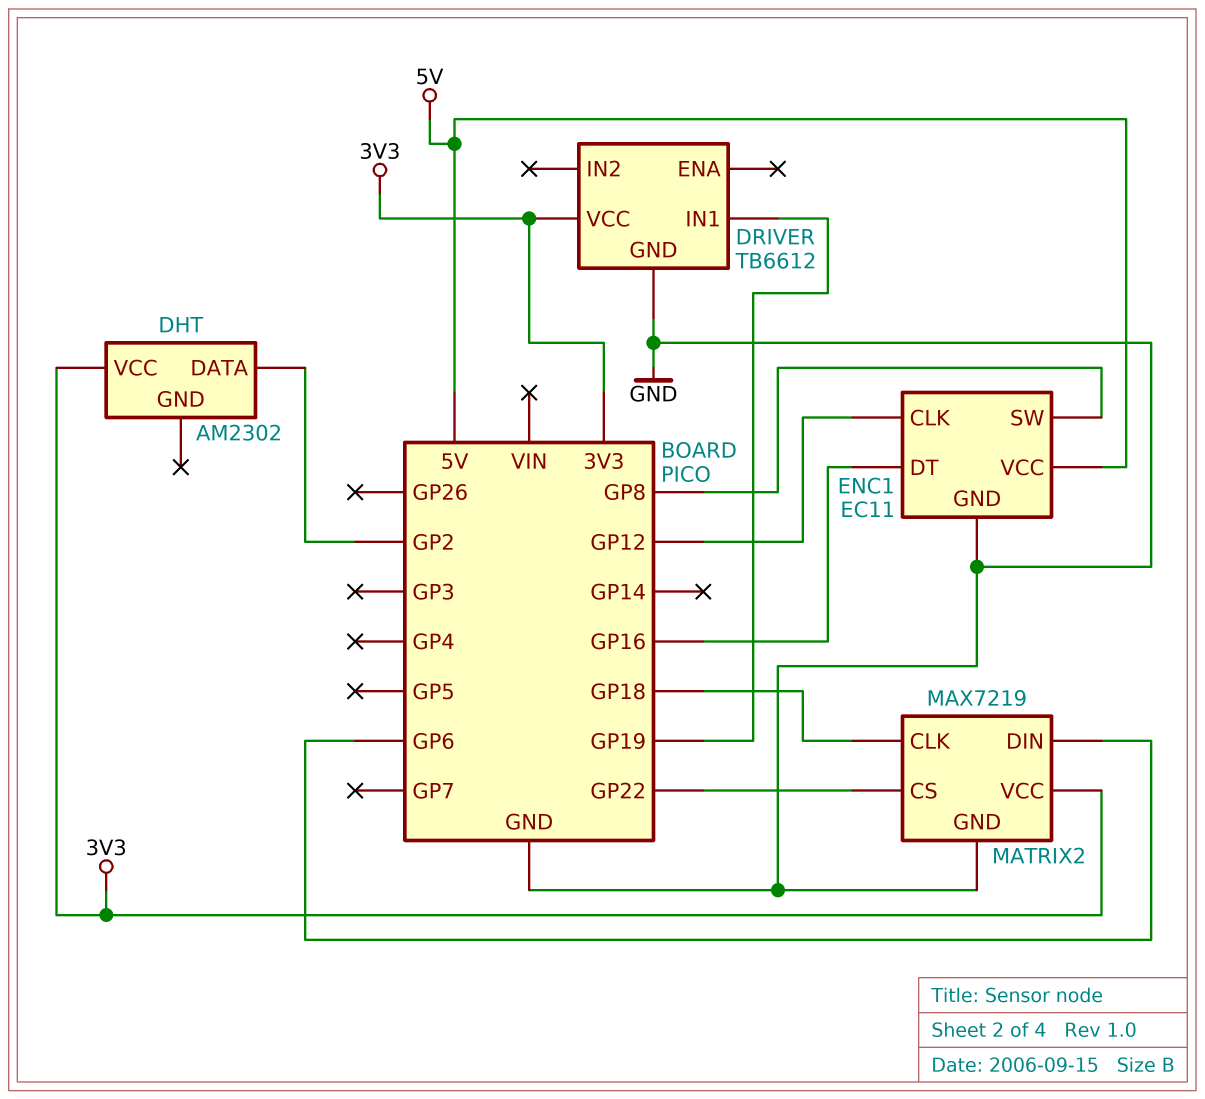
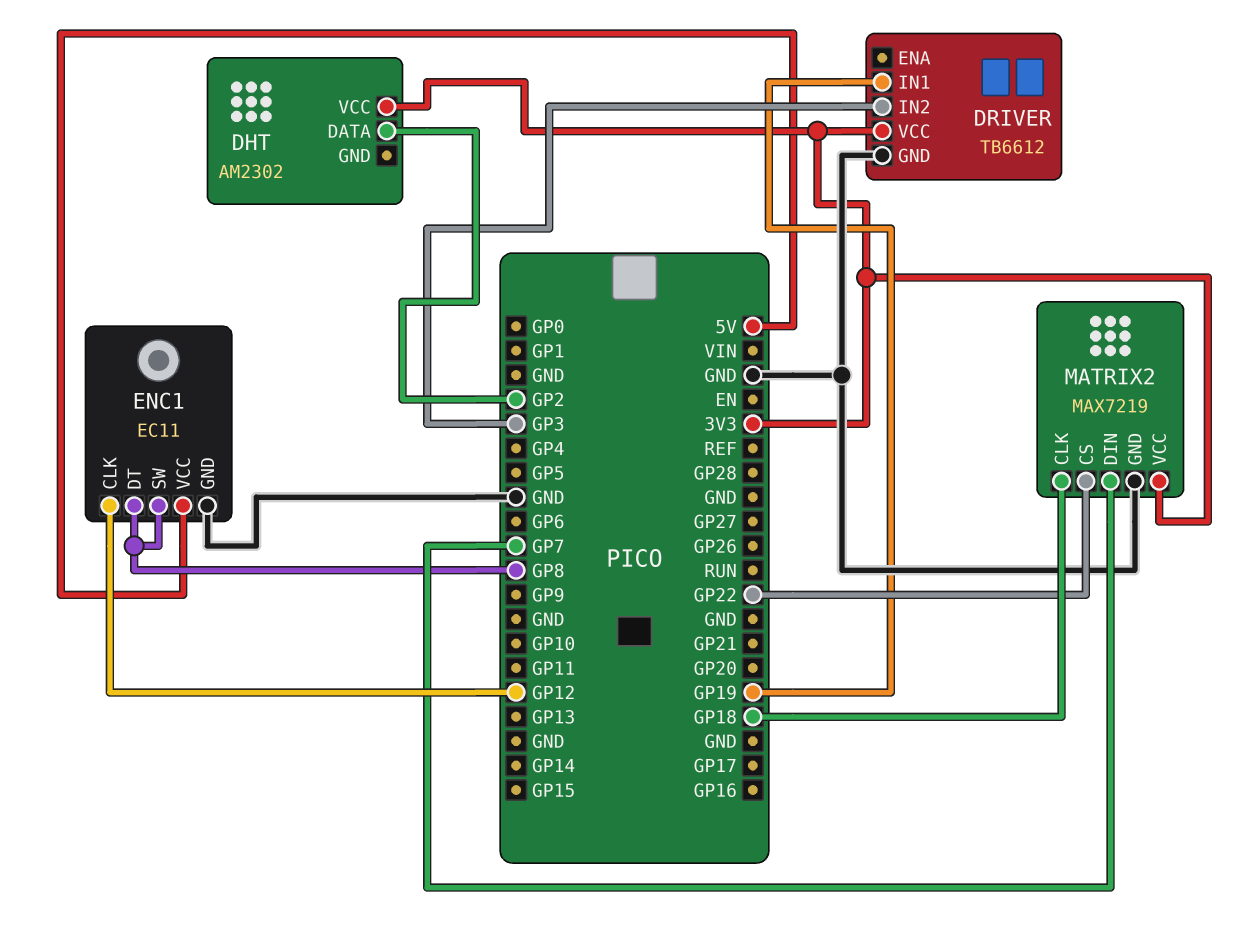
DRIVER pin IN2: none -> GP3
ENC1 pin DT: GP16 -> GP8
MATRIX2 pin DIN: GP6 -> GP7

